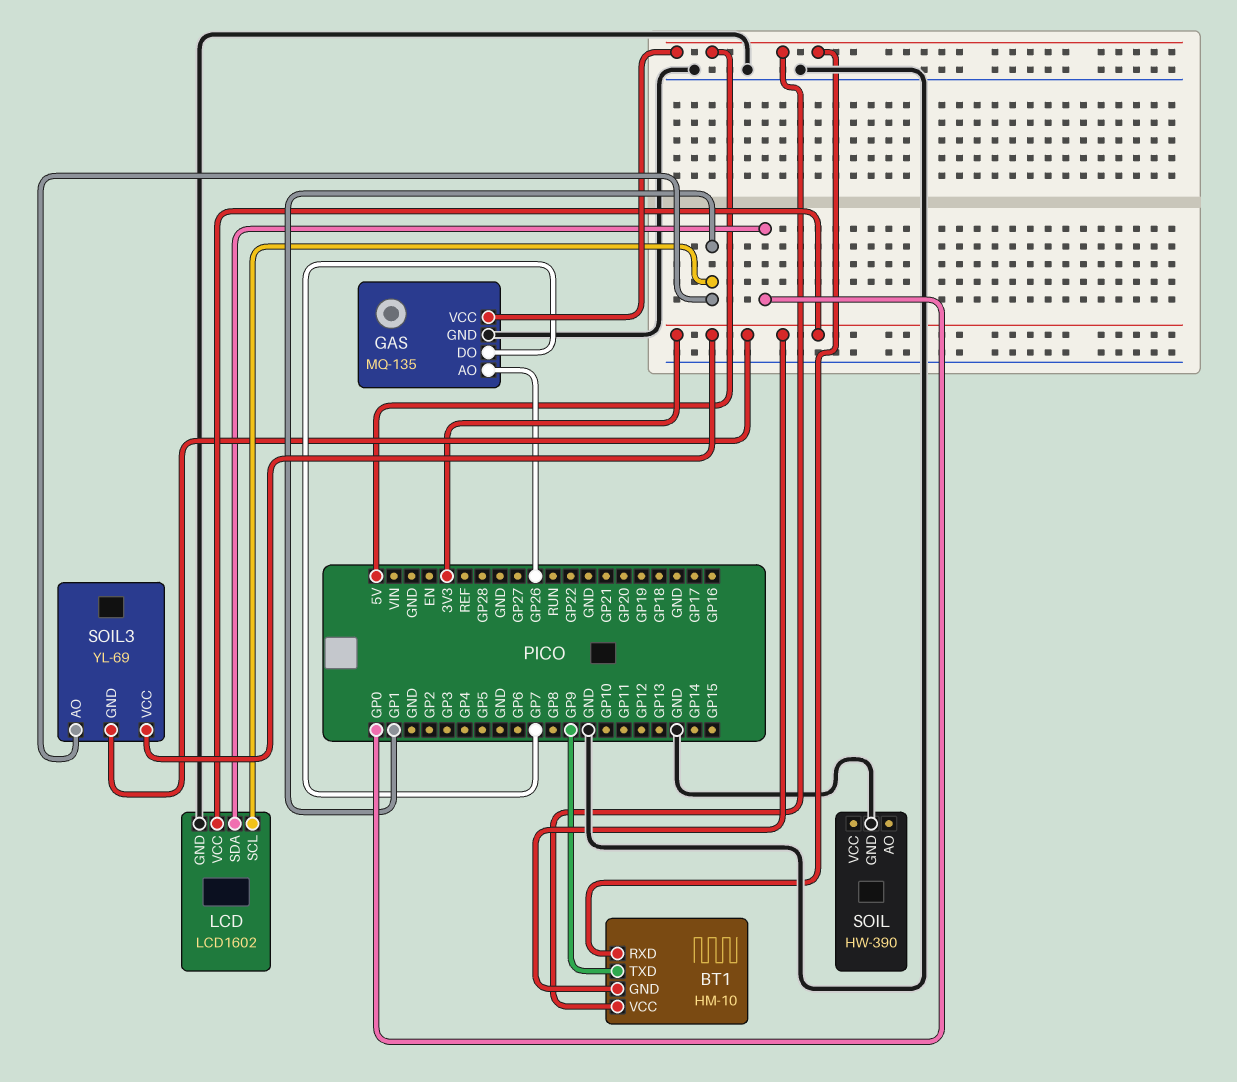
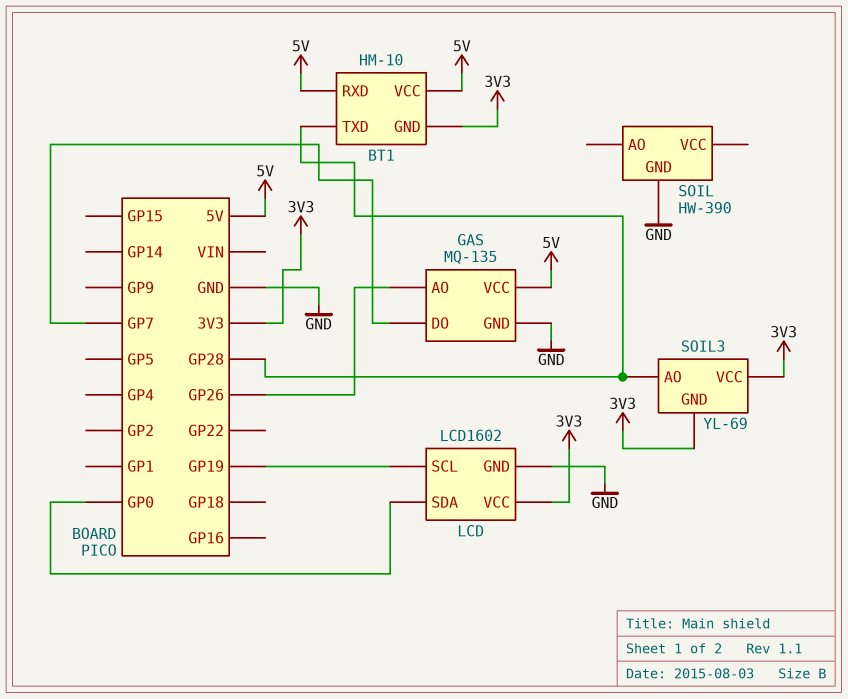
BT1 pin TXD: GP9 -> GP28
LCD pin SCL: GP1 -> GP19
SOIL3 pin AO: GP1 -> GP28

